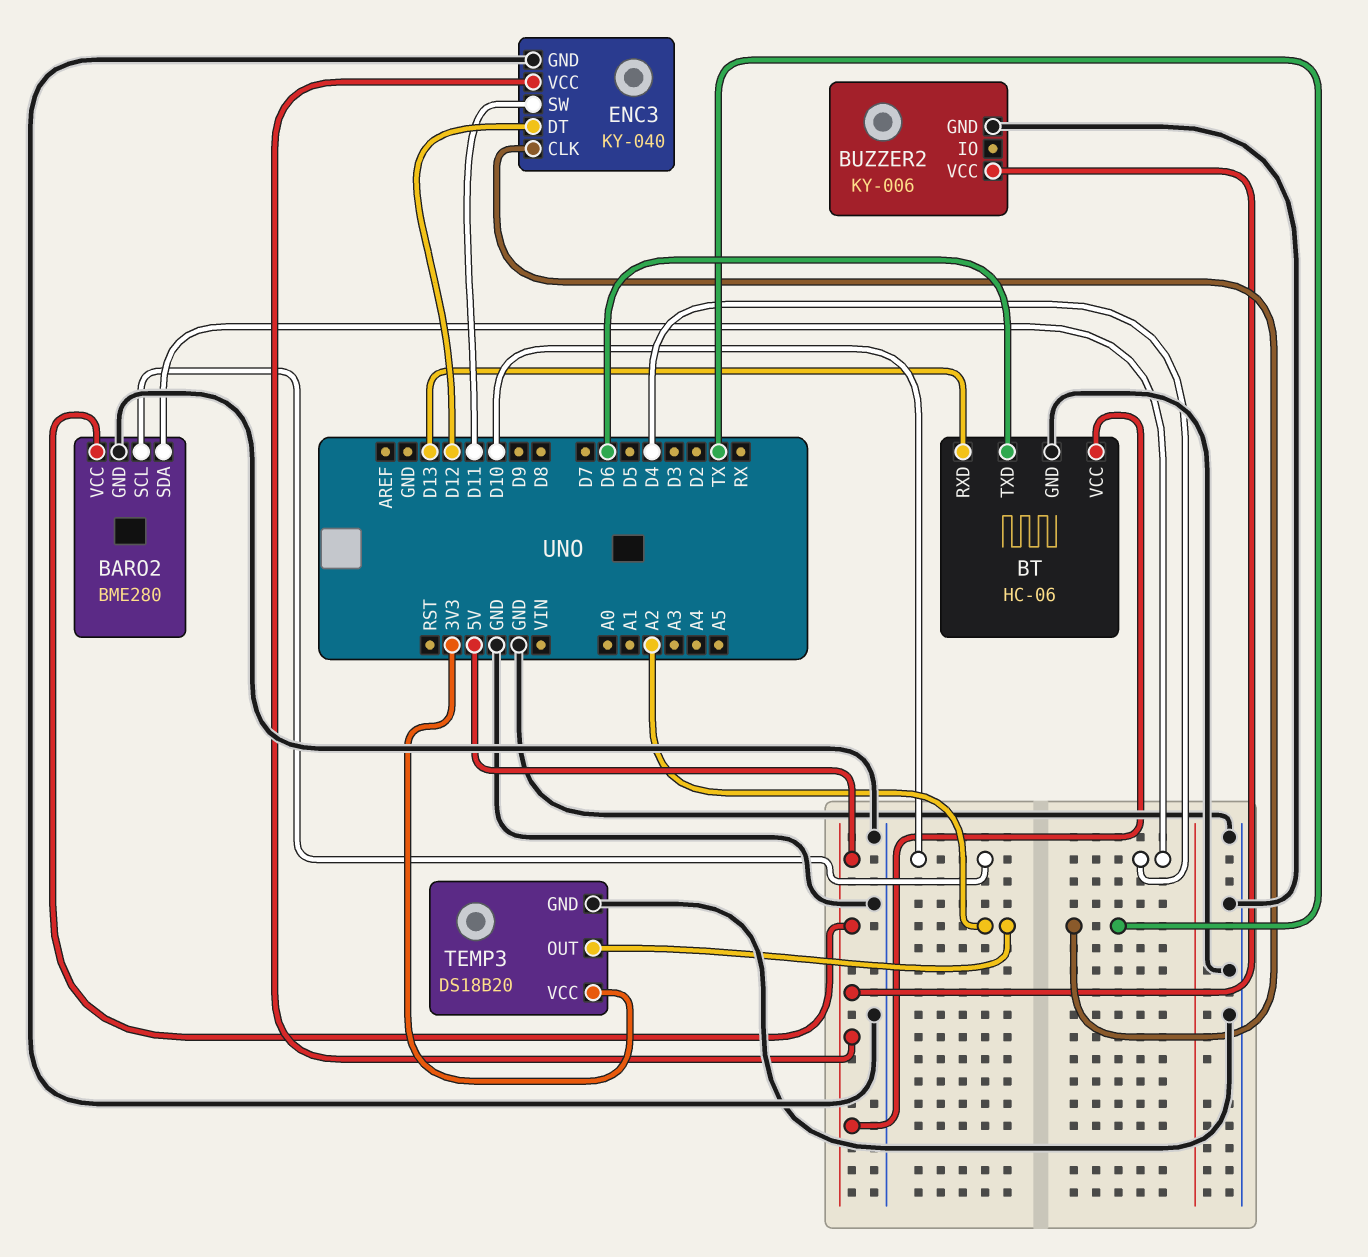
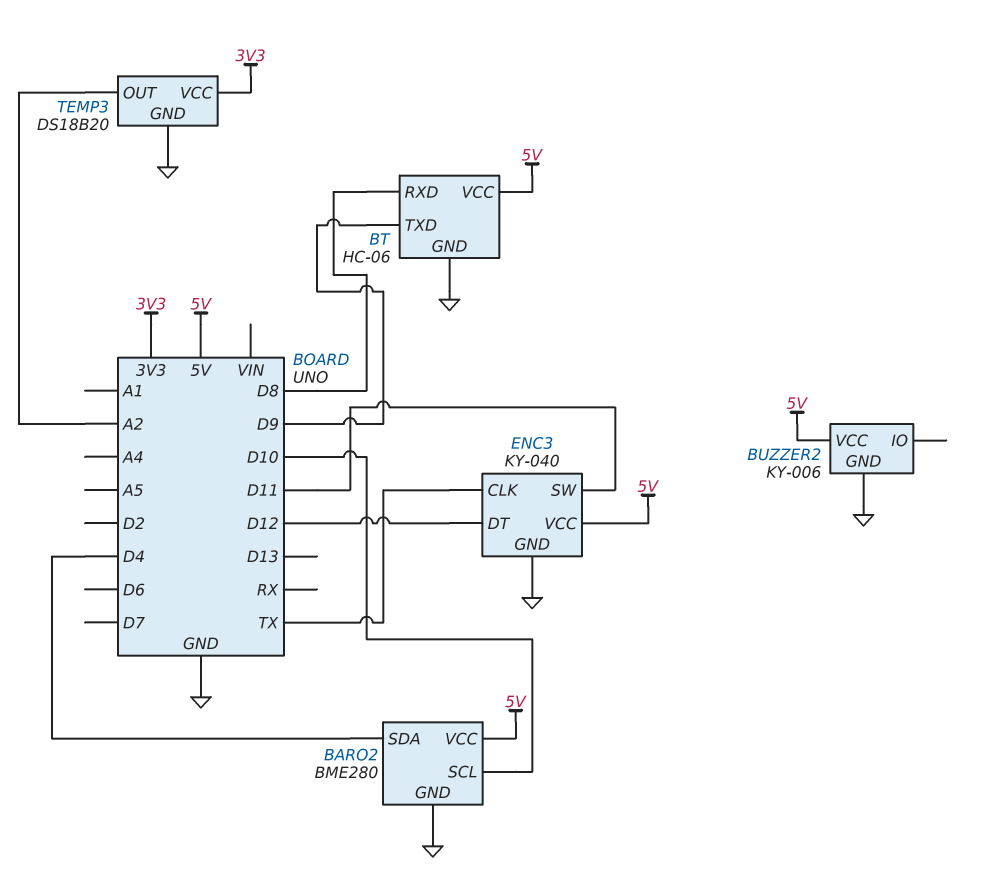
BT pin RXD: D13 -> D8
BT pin TXD: D6 -> D9

